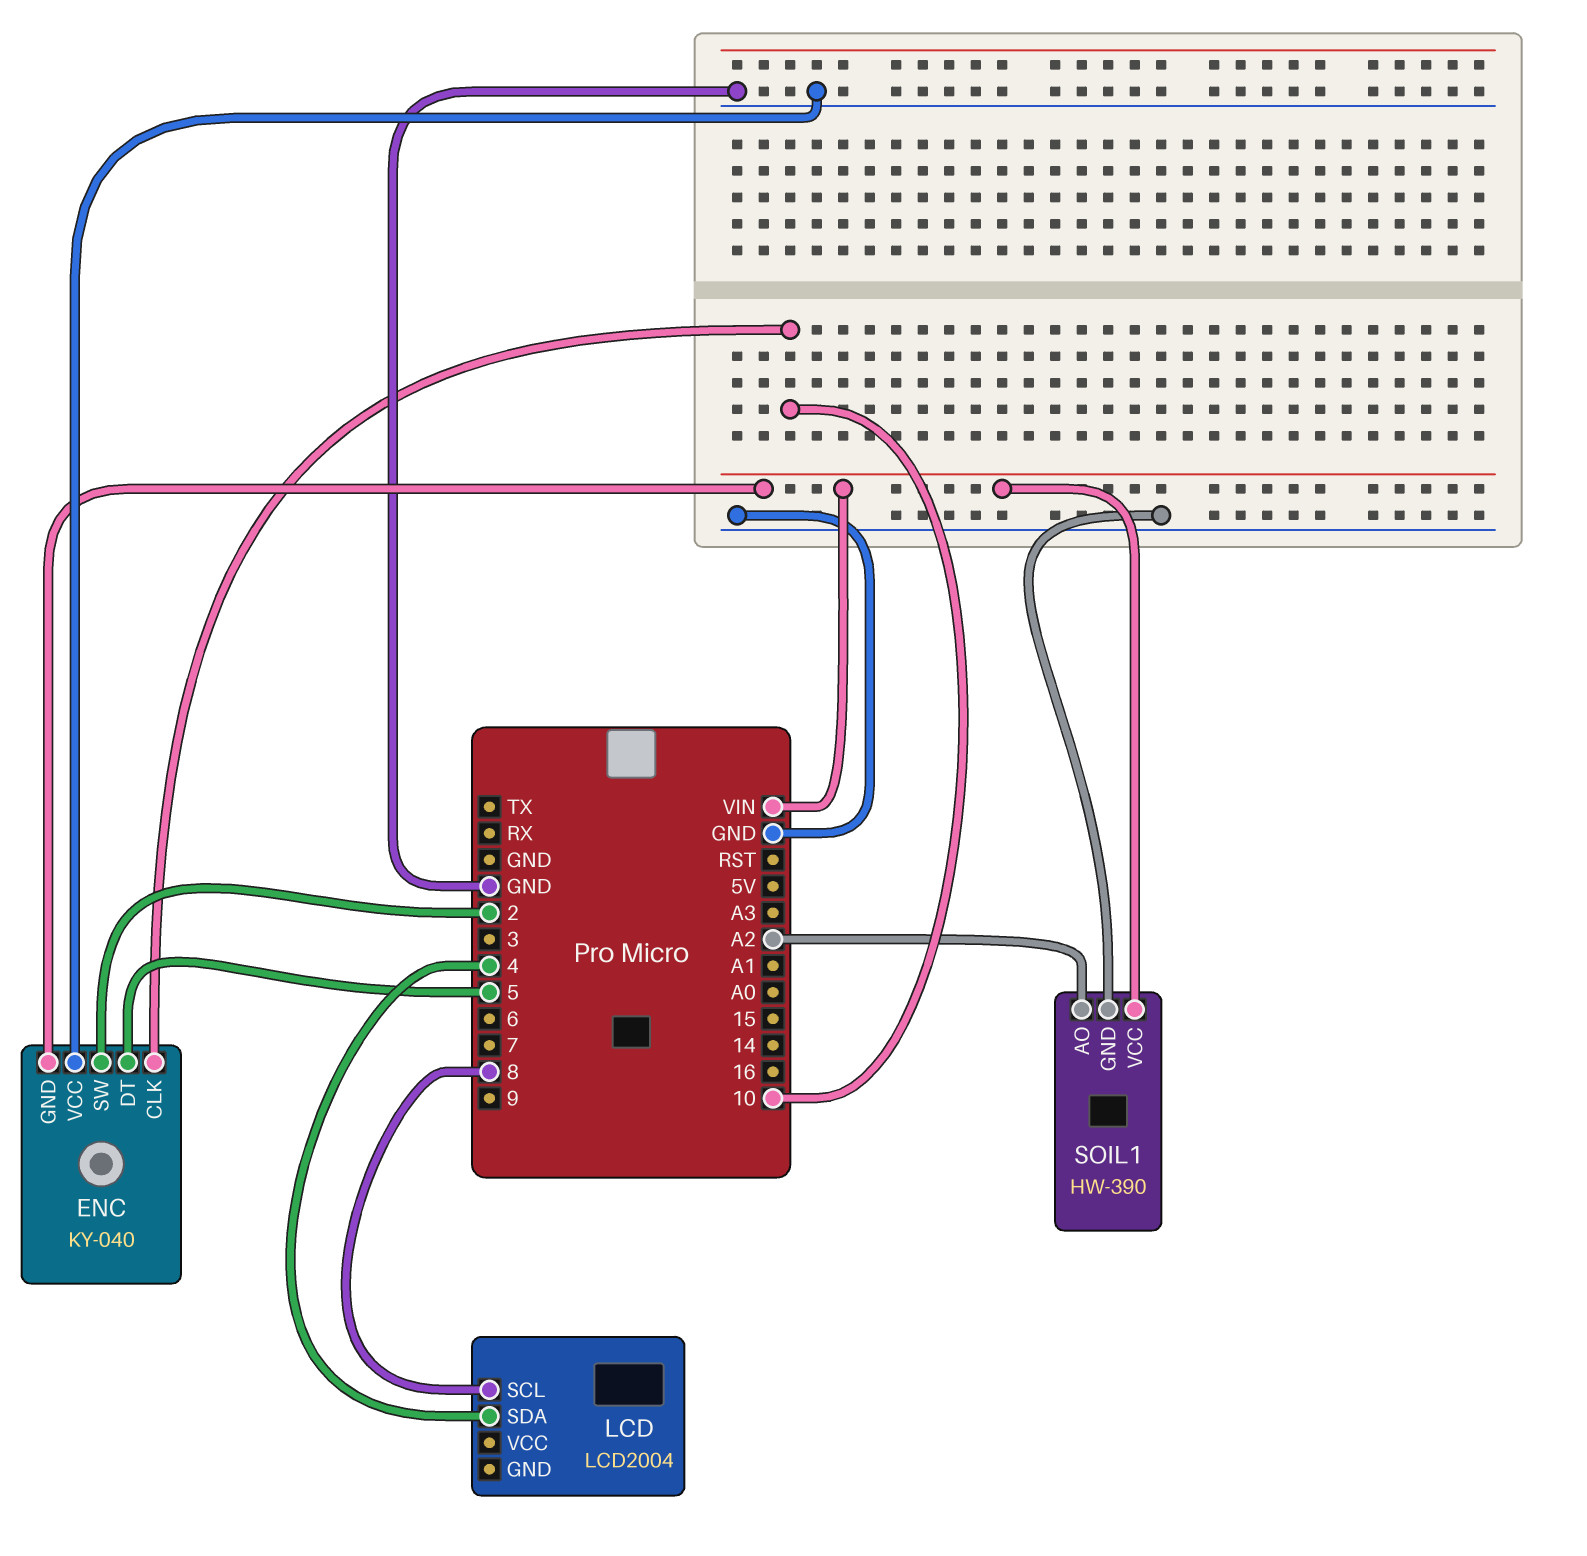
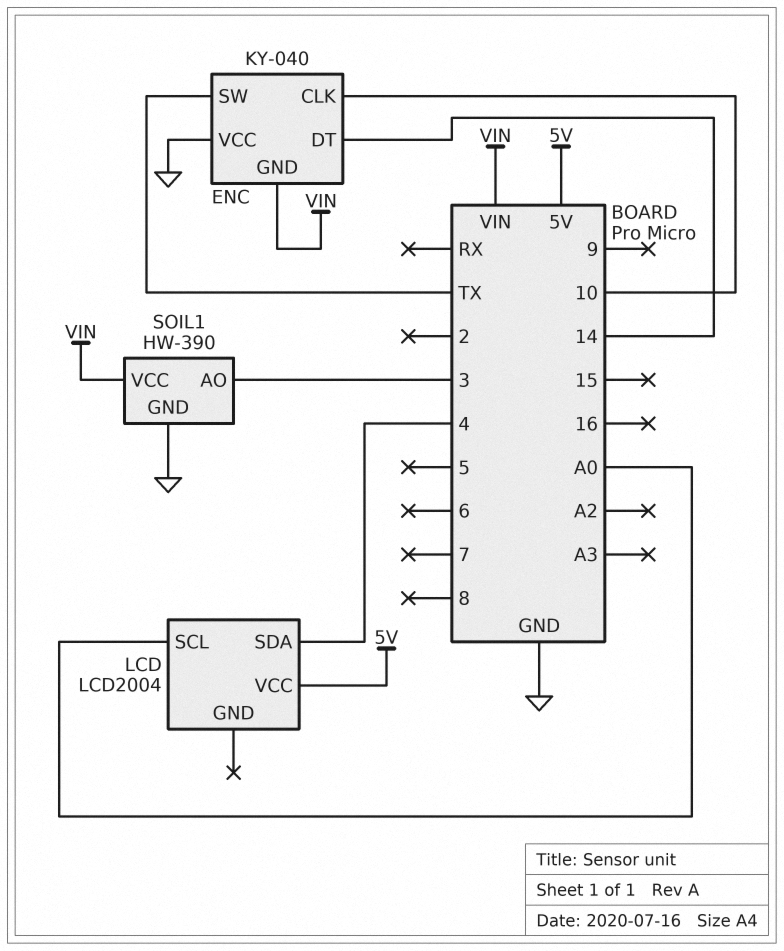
ENC pin DT: 5 -> 14
ENC pin SW: 2 -> TX
LCD pin SCL: 8 -> A0
LCD pin VCC: none -> 5V
SOIL1 pin AO: A2 -> 3

